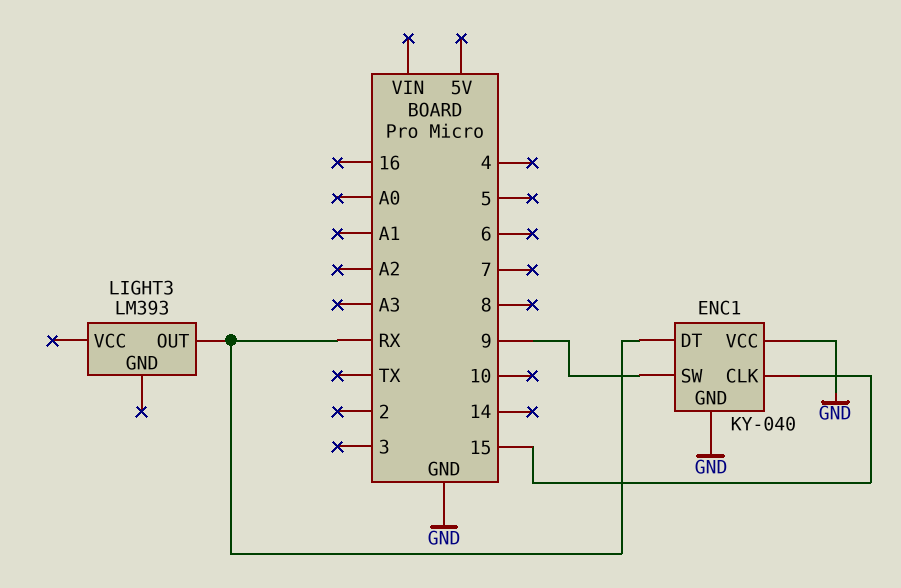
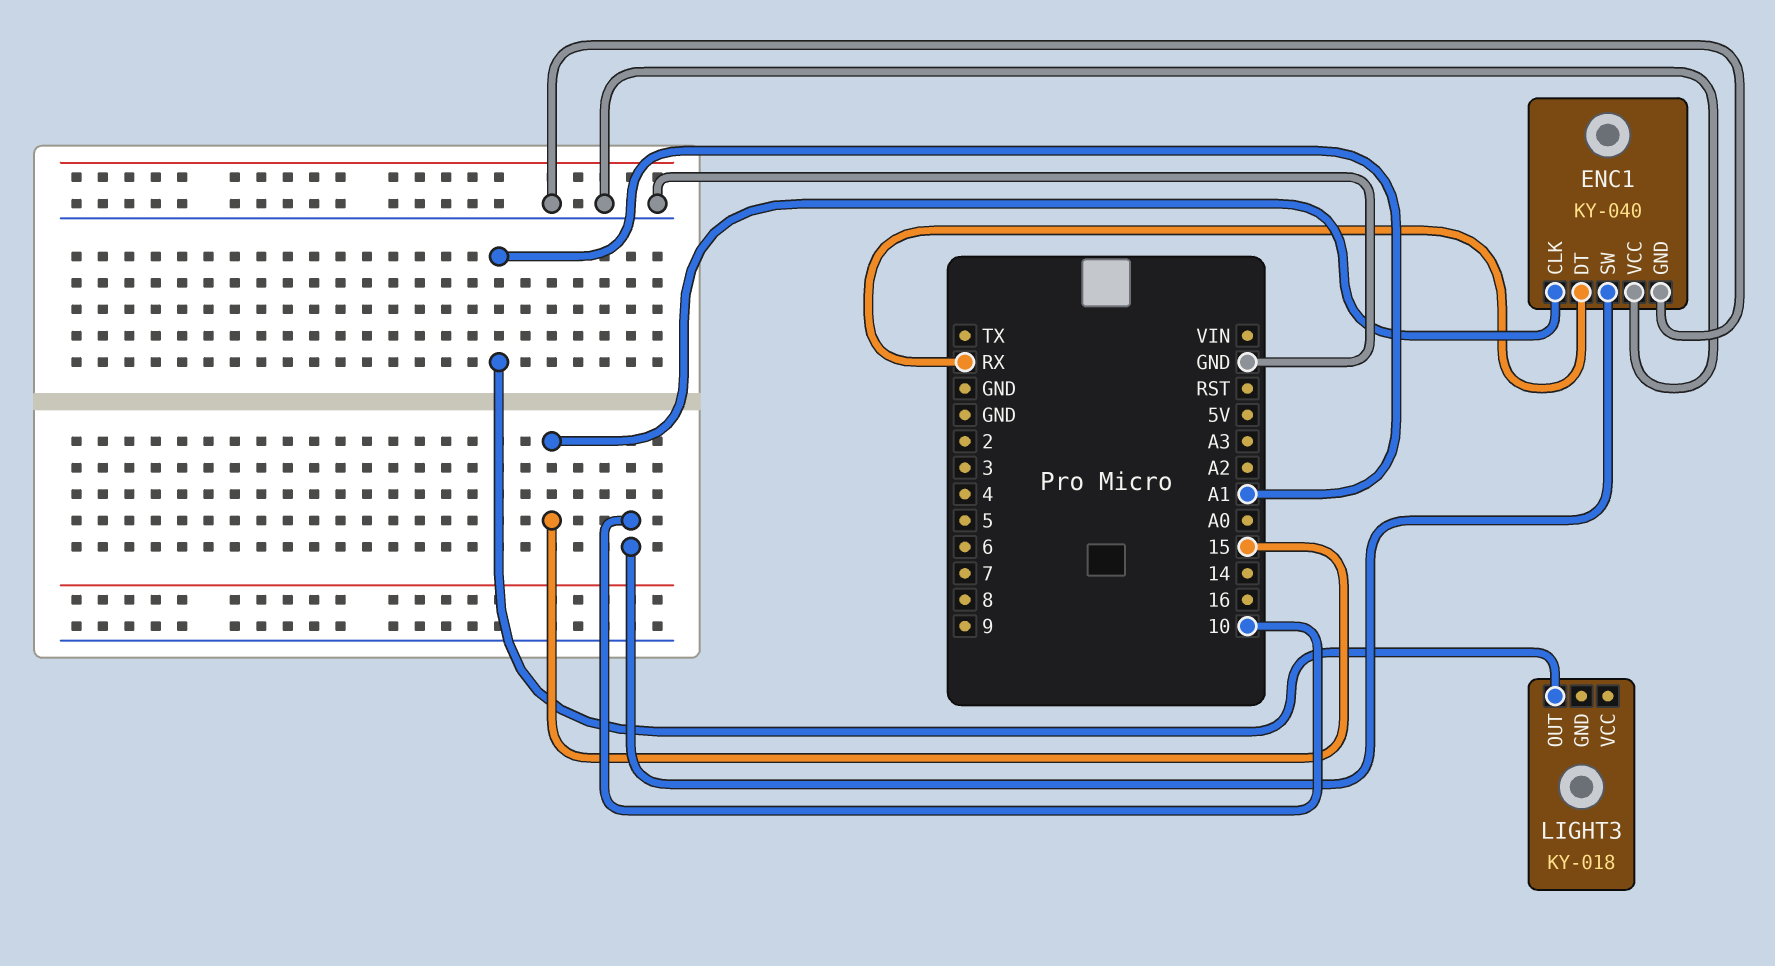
ENC1 pin SW: 9 -> 10
LIGHT3: LM393 -> KY-018
LIGHT3 pin OUT: RX -> A1

